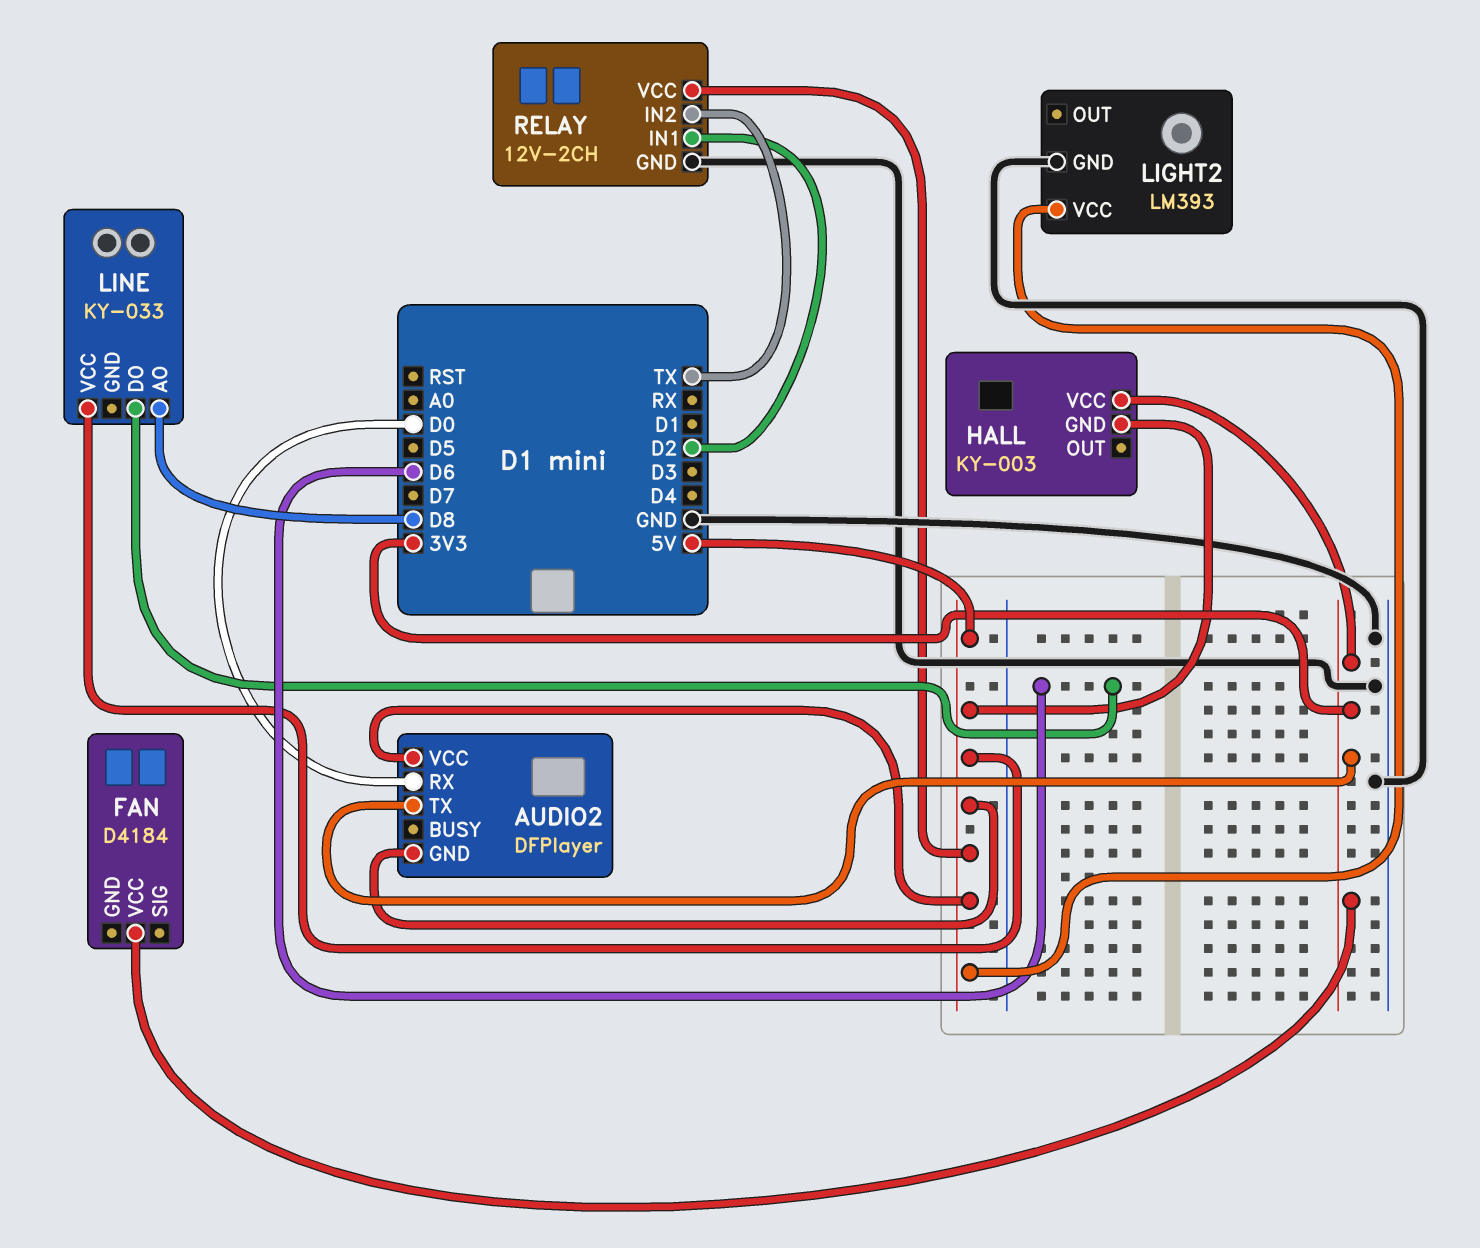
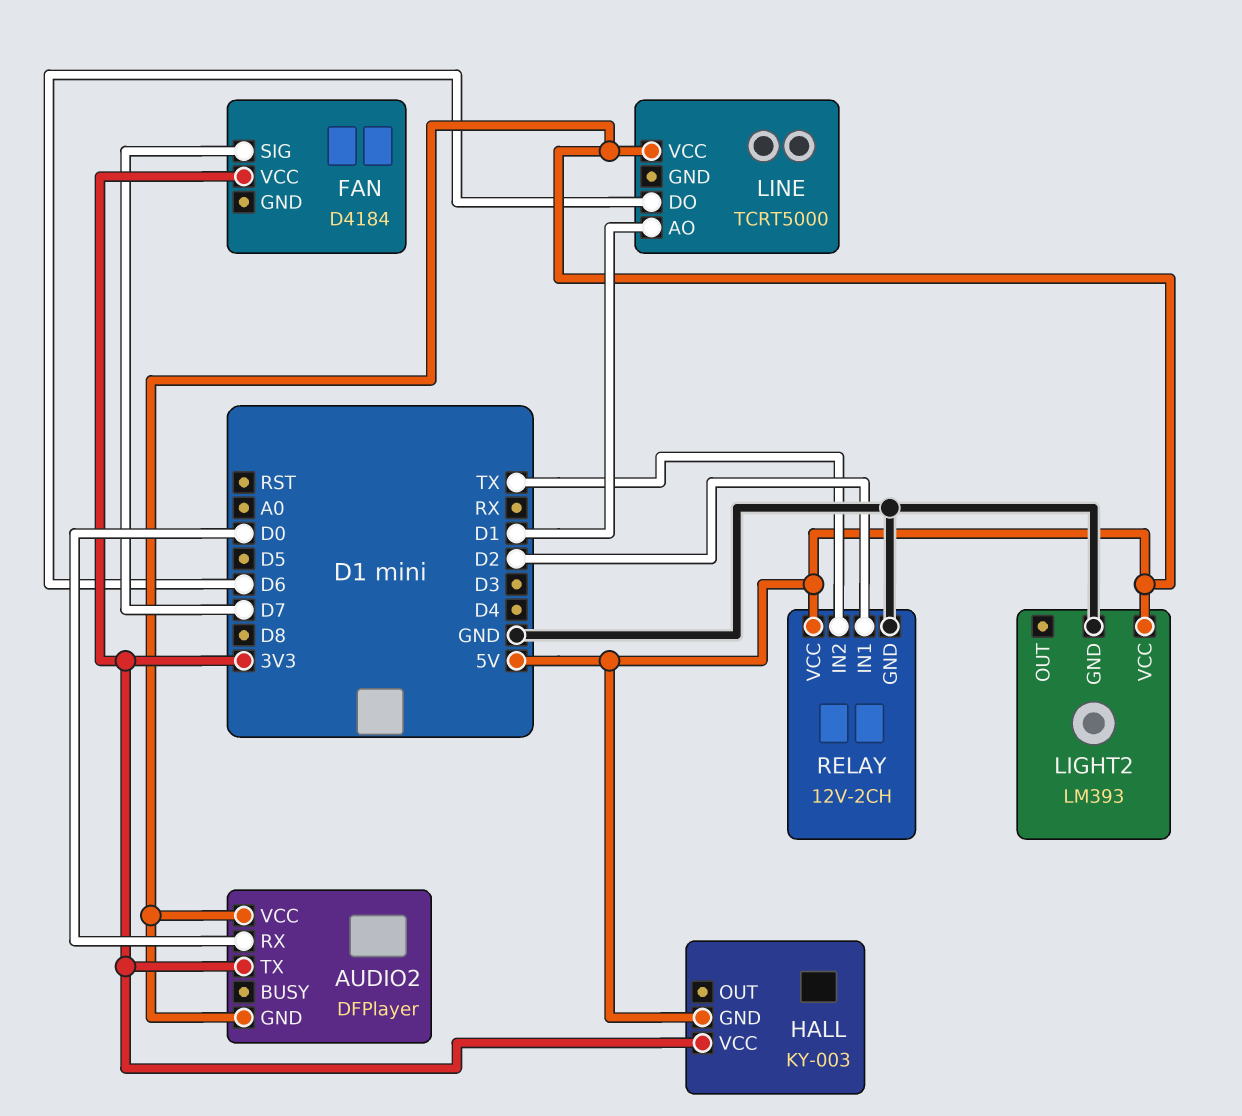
FAN pin SIG: none -> D7
LINE: KY-033 -> TCRT5000
LINE pin AO: D8 -> D1

